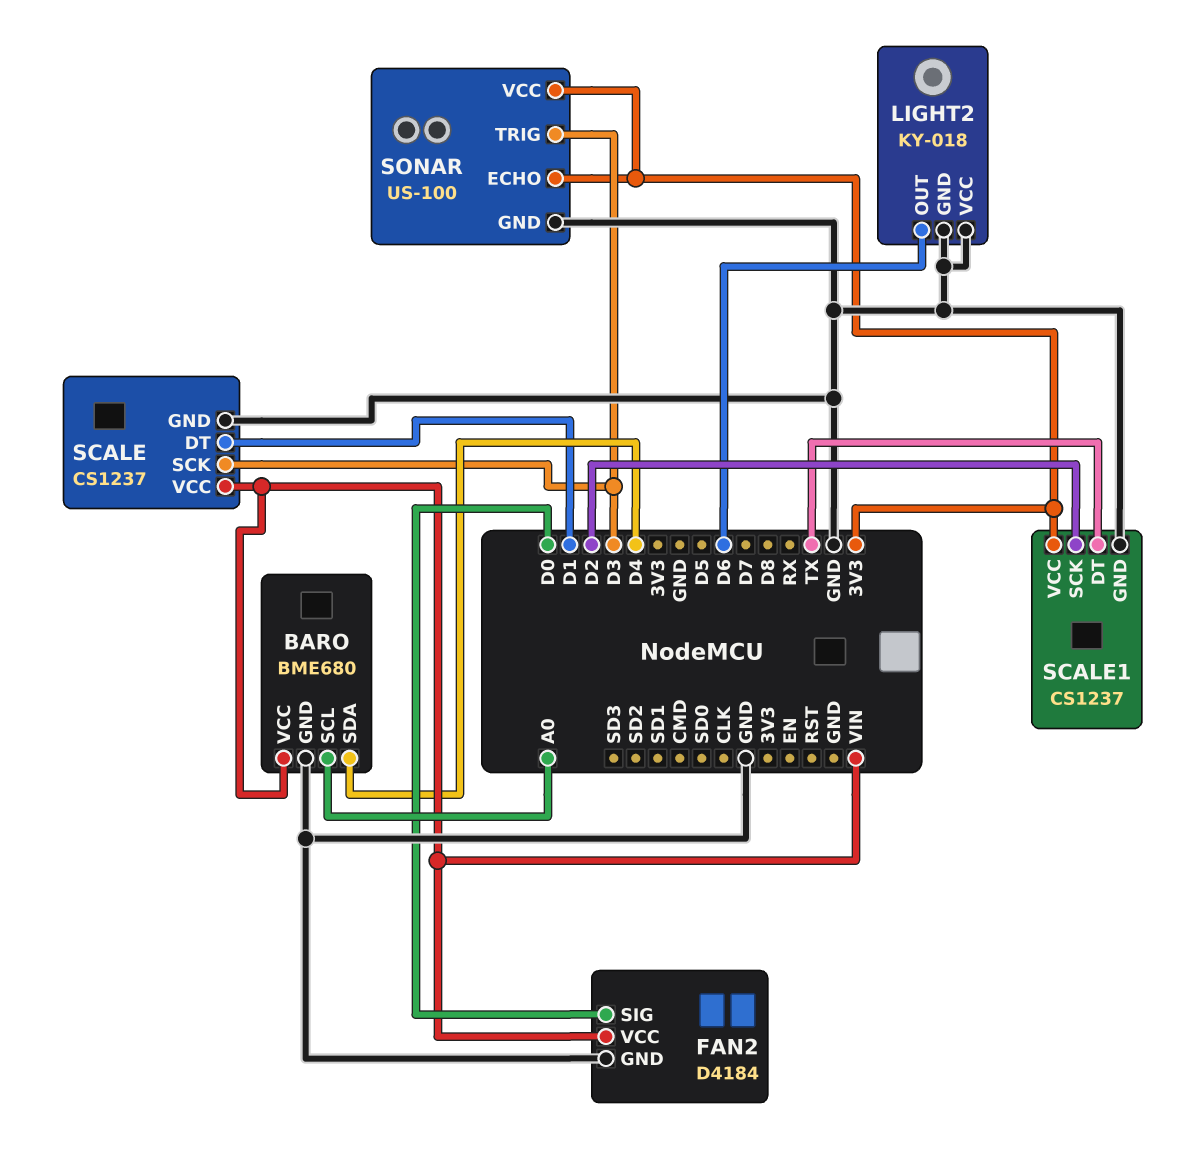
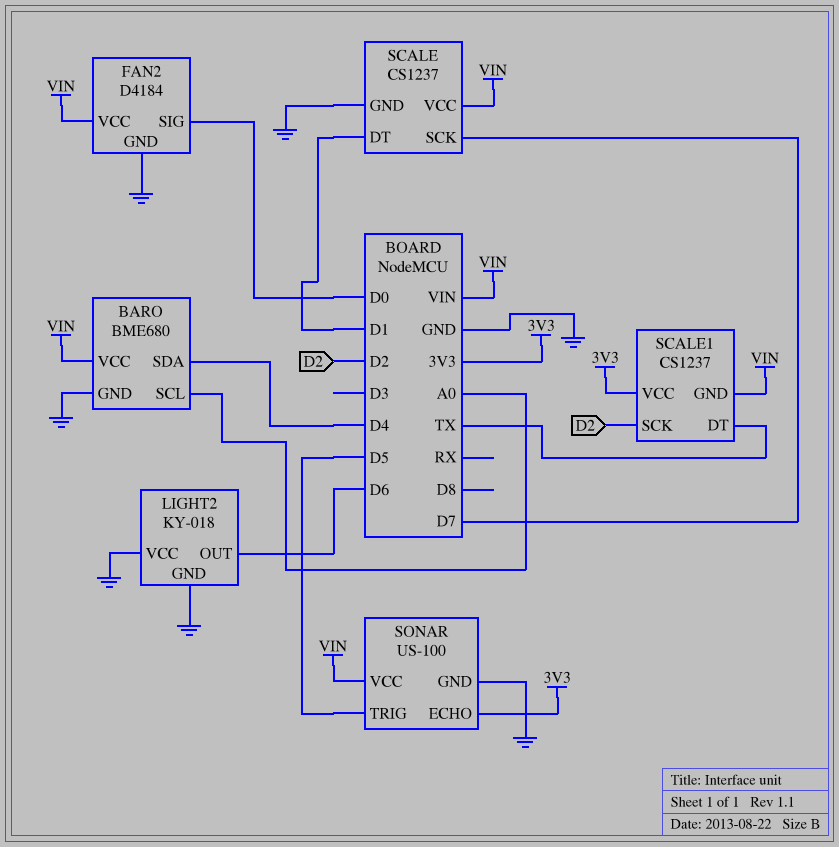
SCALE pin SCK: D3 -> D7
SCALE1 pin GND: GND -> VIN
SONAR pin TRIG: D3 -> D5
SONAR pin VCC: 3V3 -> VIN

